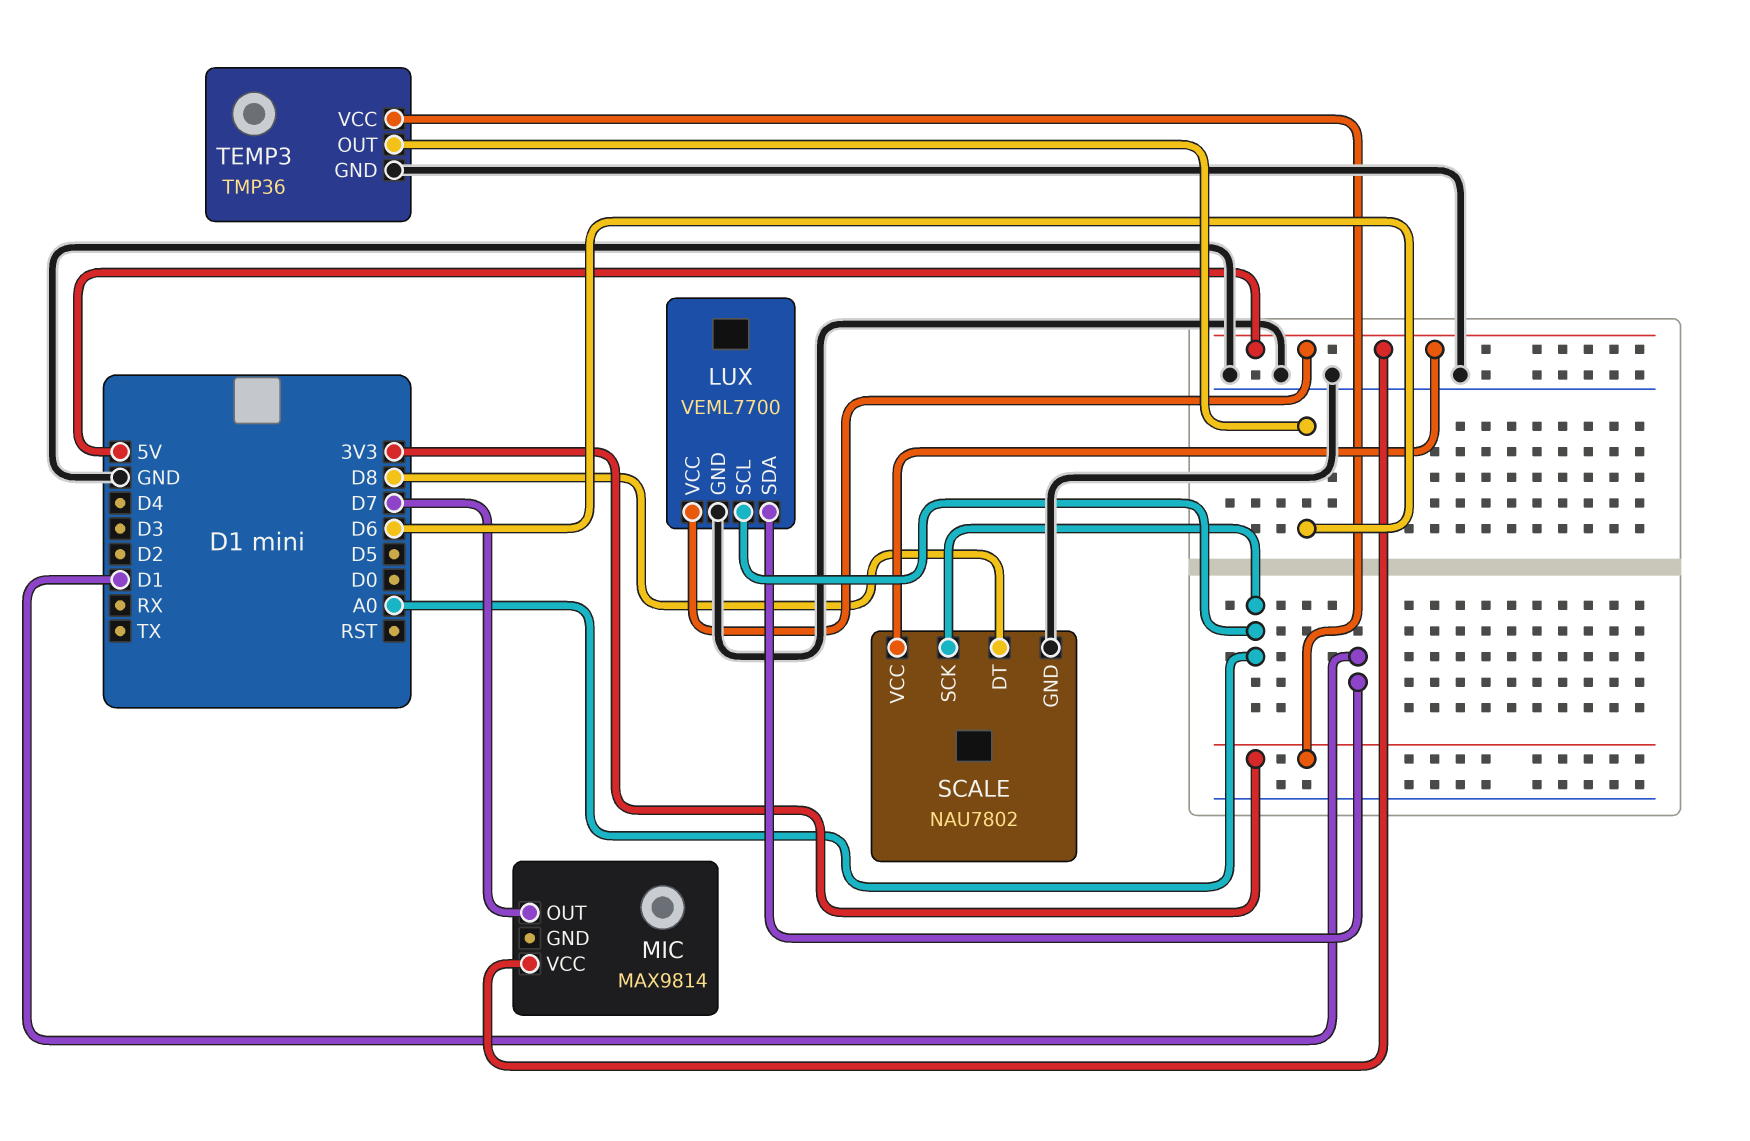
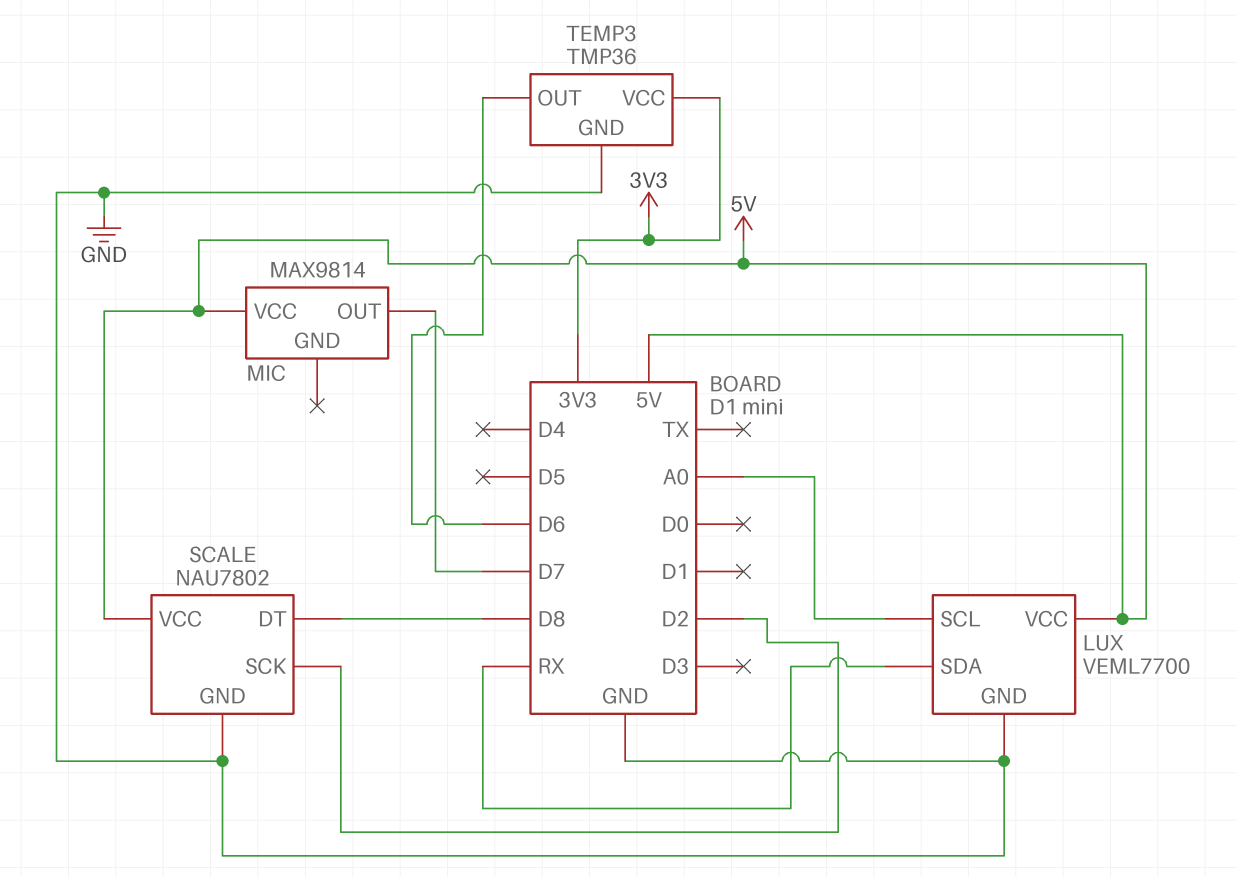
LUX pin SDA: D1 -> RX
SCALE pin SCK: A0 -> D2

